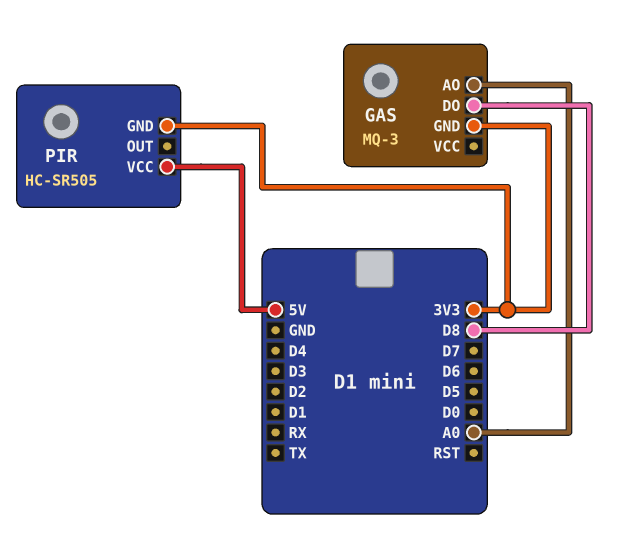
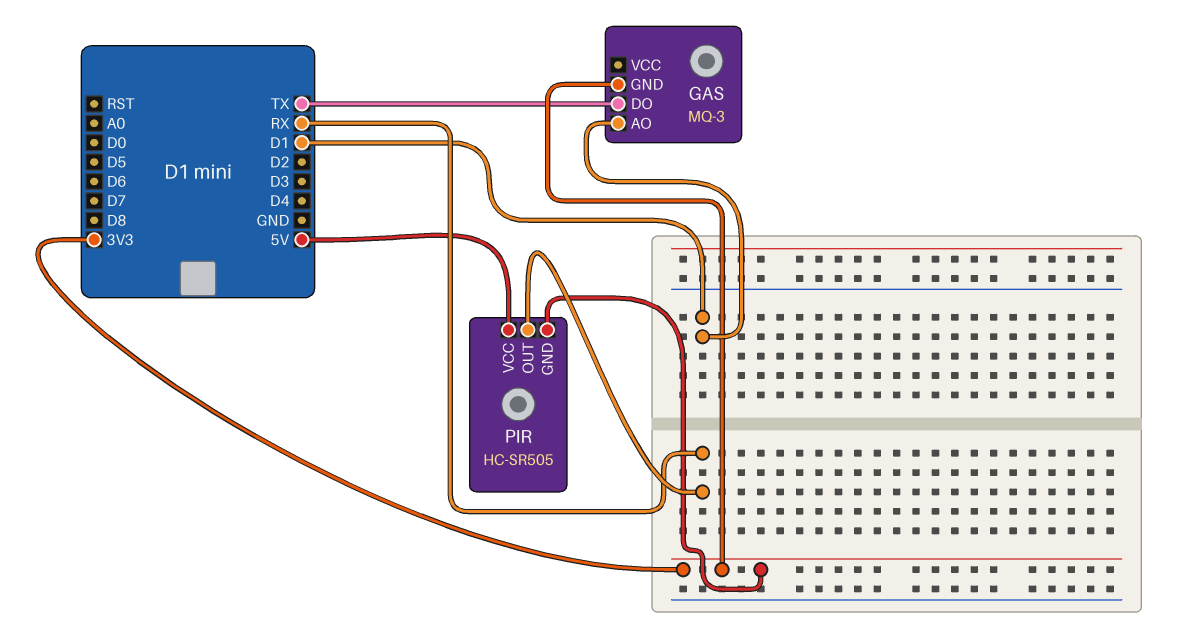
GAS pin AO: A0 -> D1
GAS pin DO: D8 -> TX
PIR pin OUT: none -> RX

